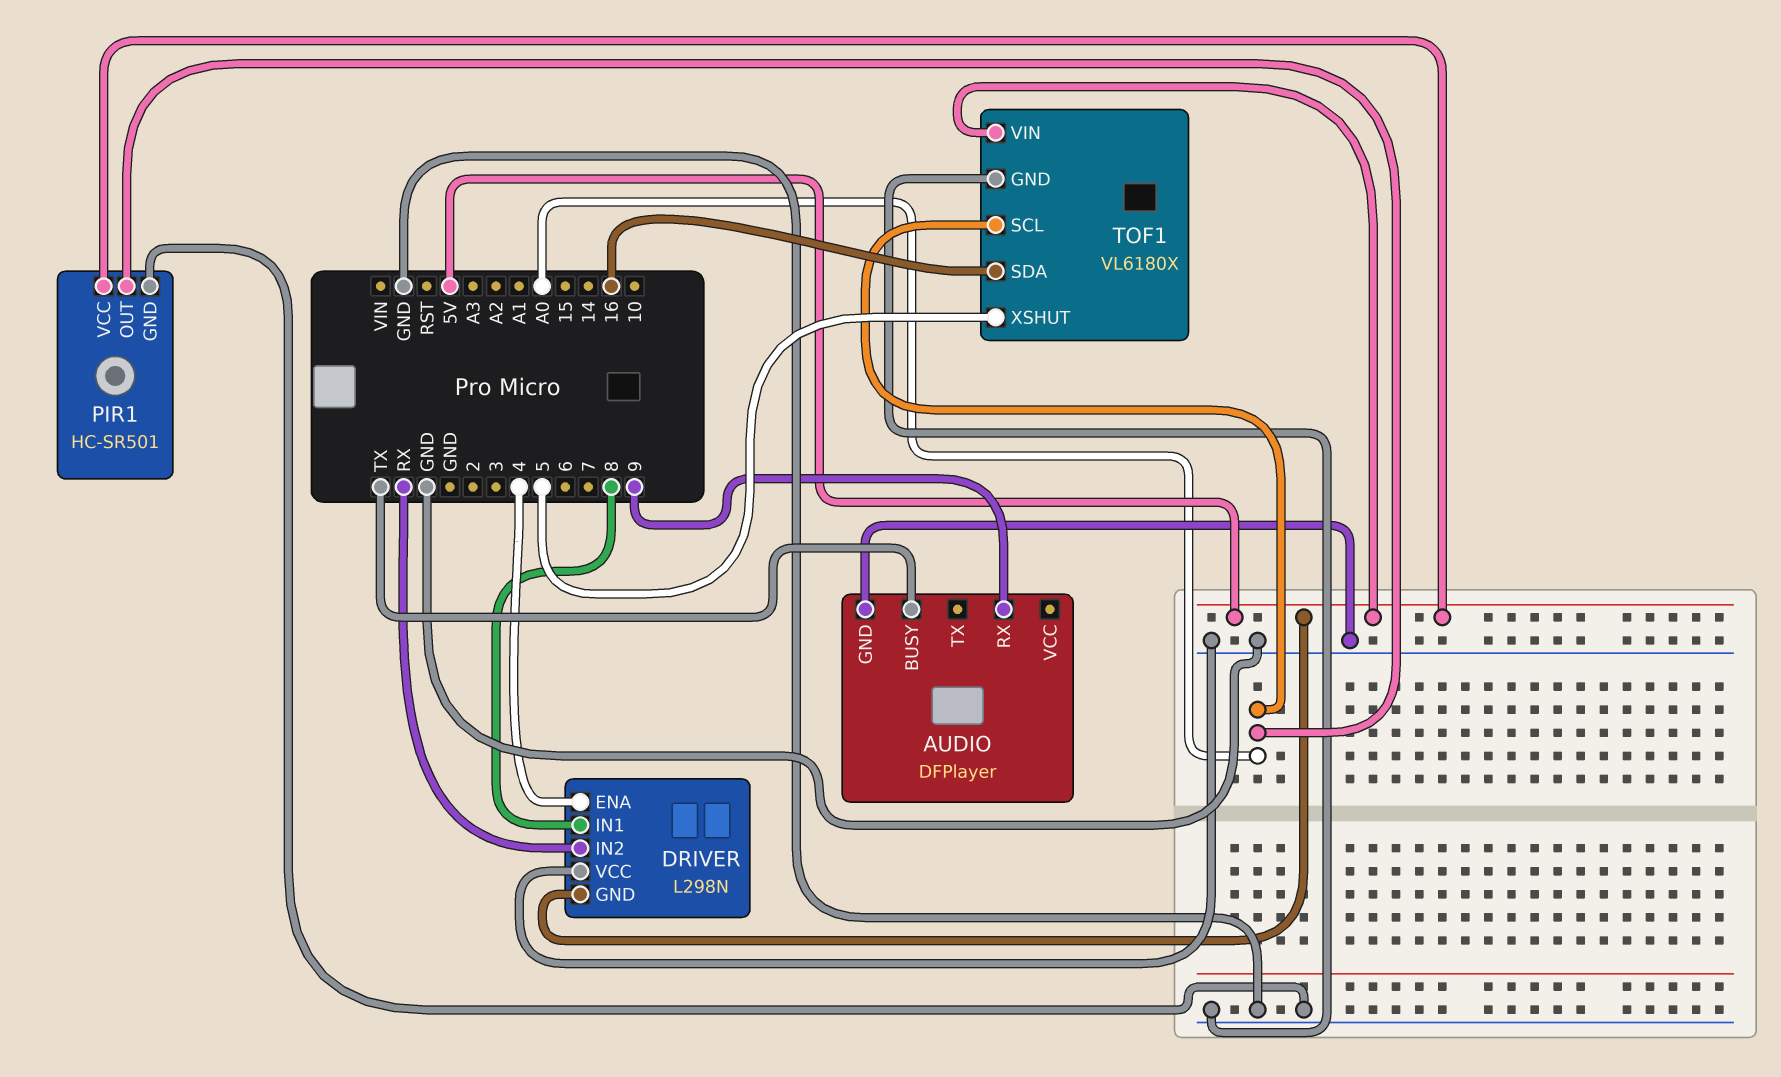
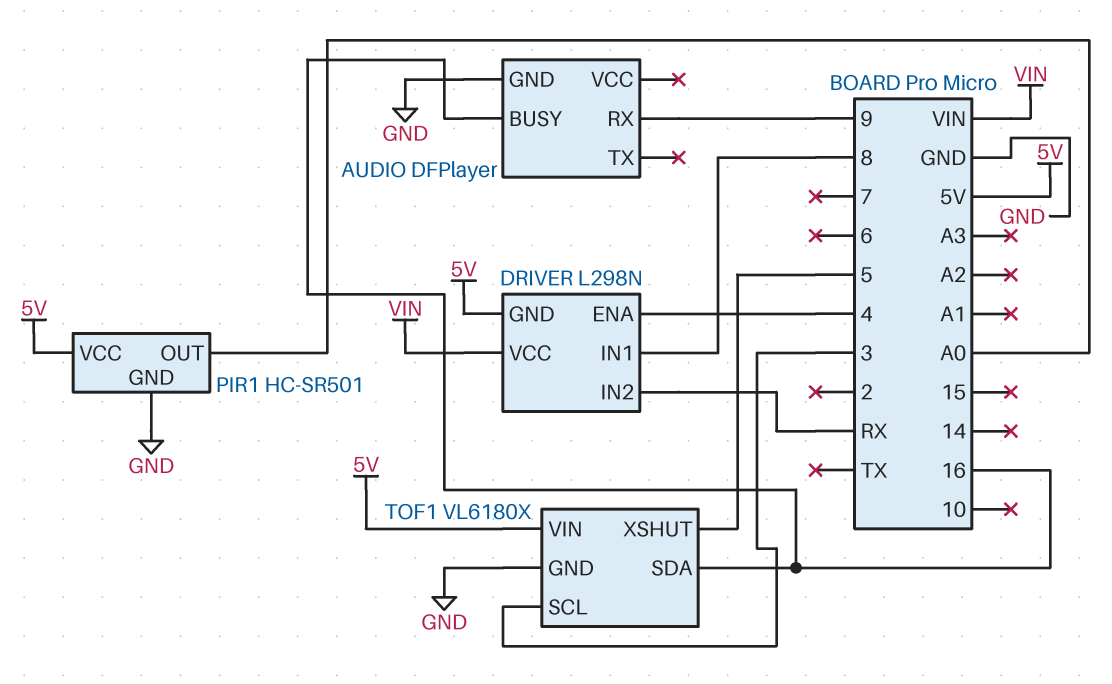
AUDIO pin BUSY: TX -> 16
DRIVER pin VCC: GND -> VIN
TOF1 pin SCL: A0 -> 3

